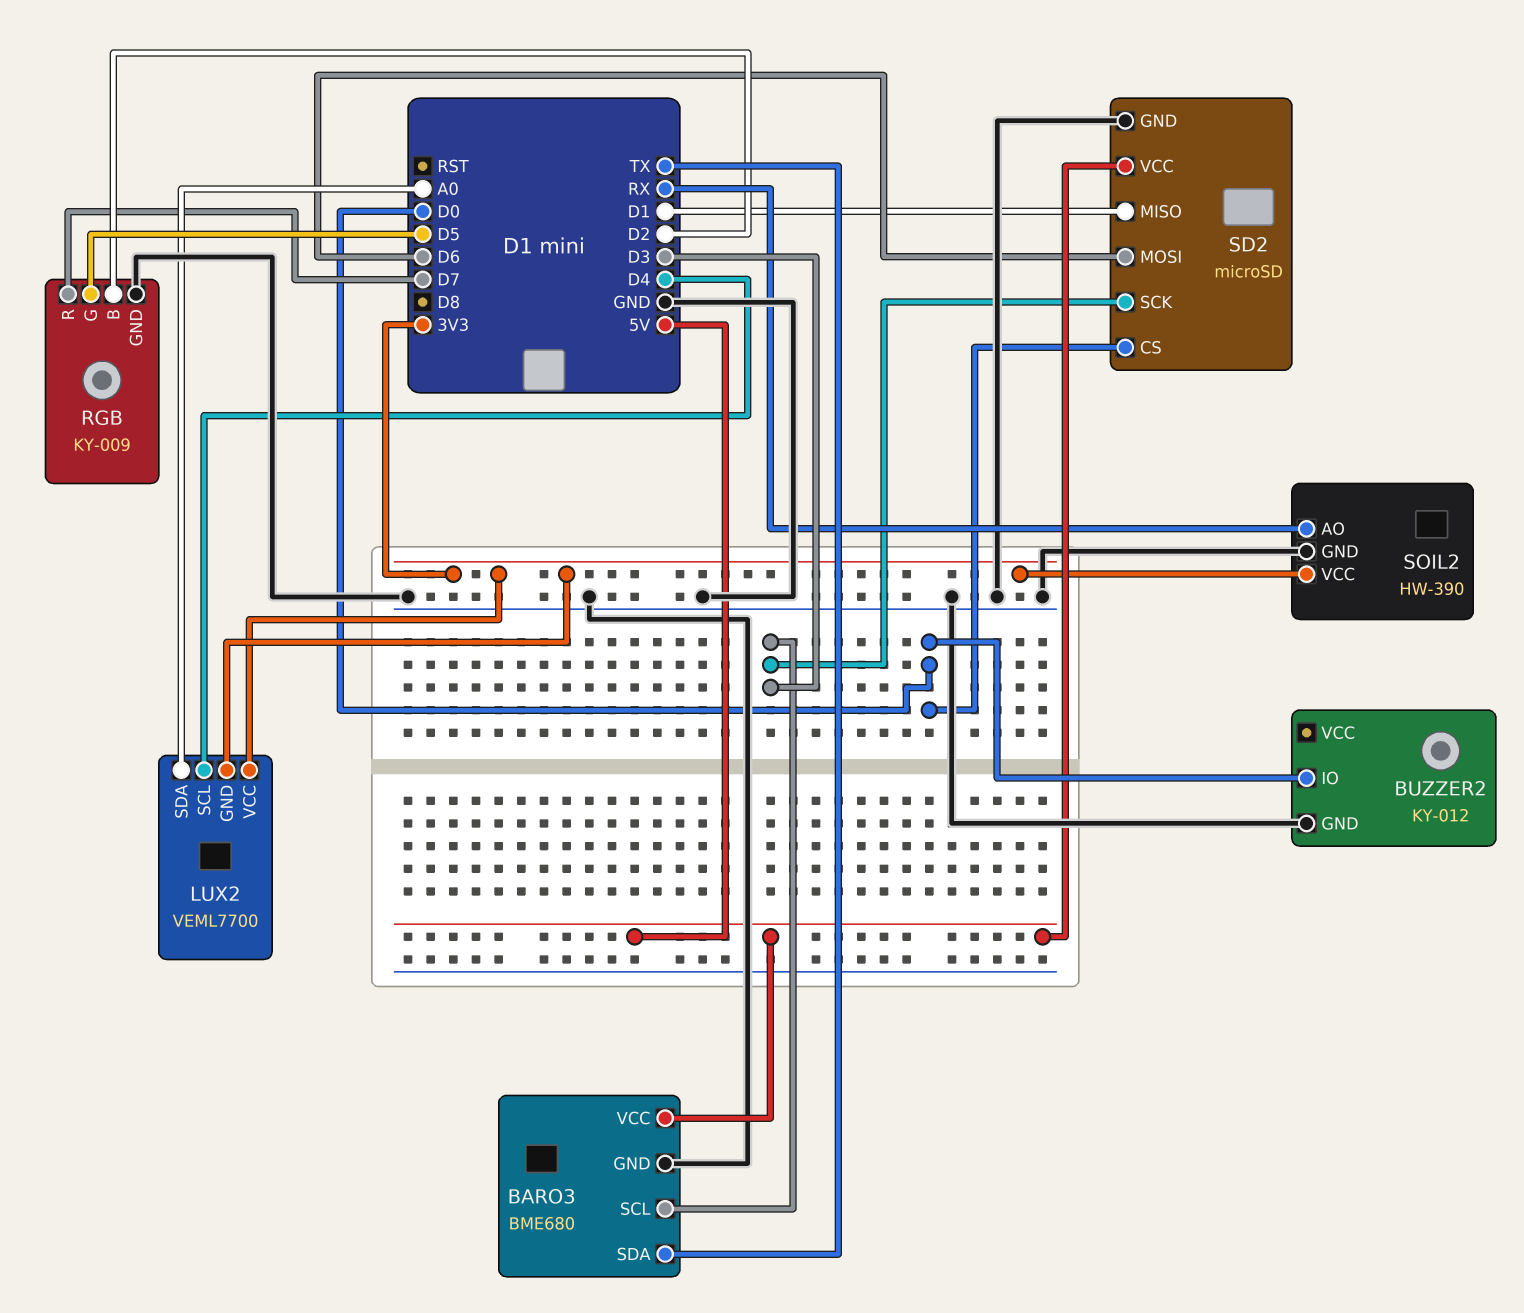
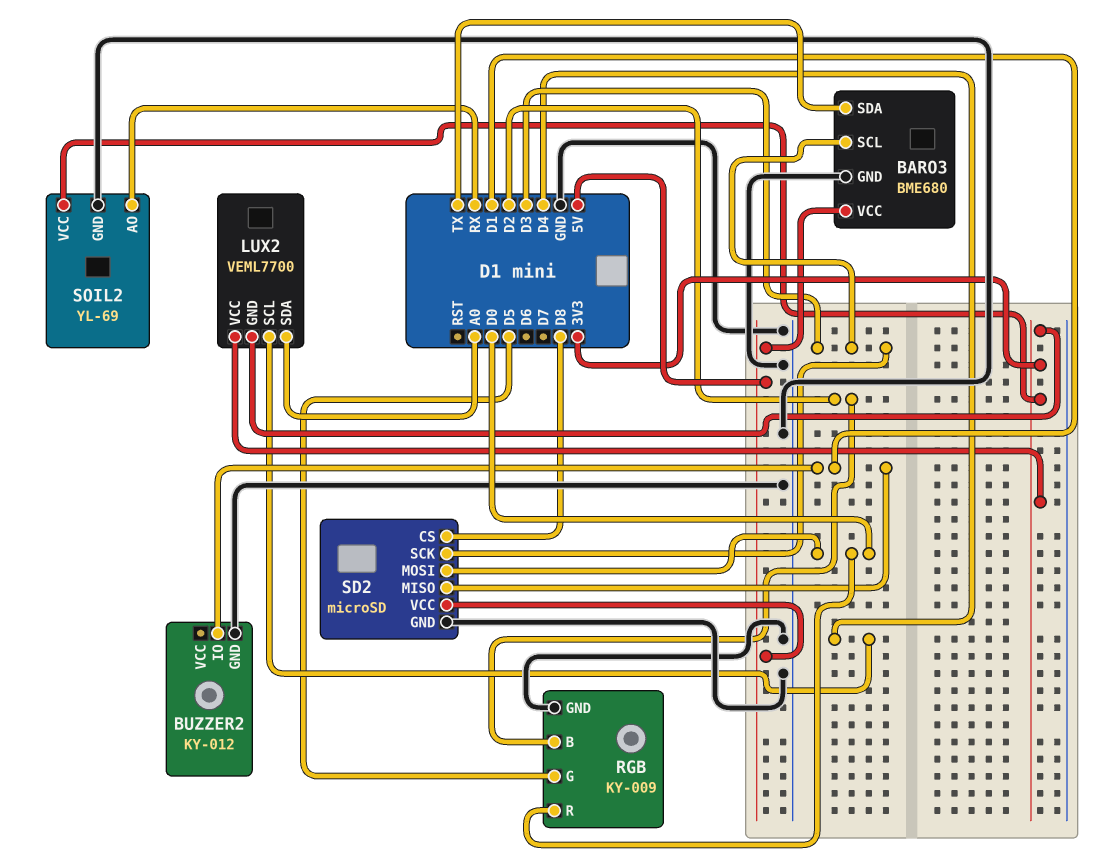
BUZZER2 pin IO: D0 -> D1
RGB pin R: D7 -> D0
SD2 pin CS: D0 -> D8
SD2 pin MOSI: D6 -> D0
SOIL2: HW-390 -> YL-69

